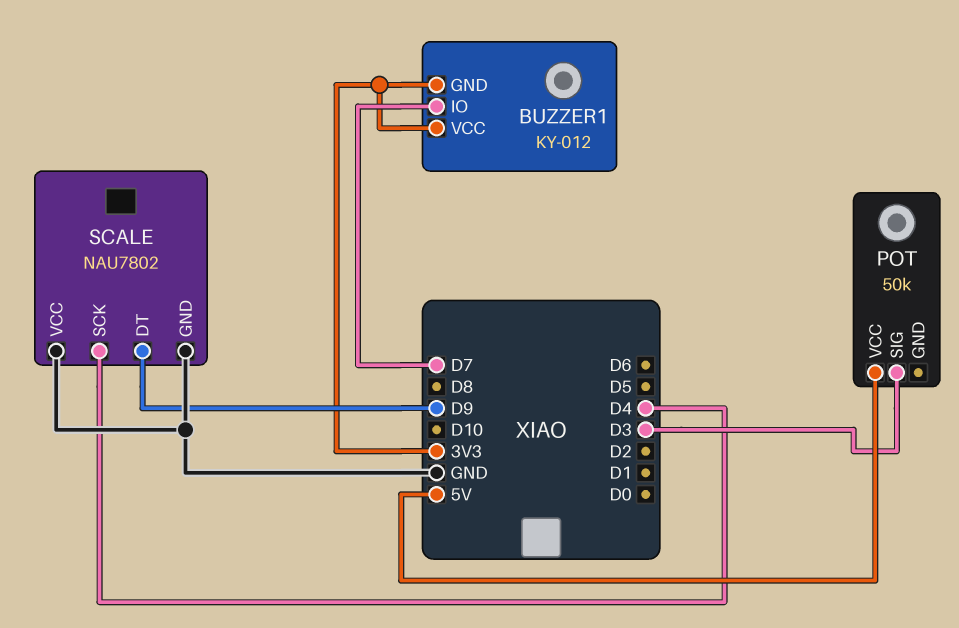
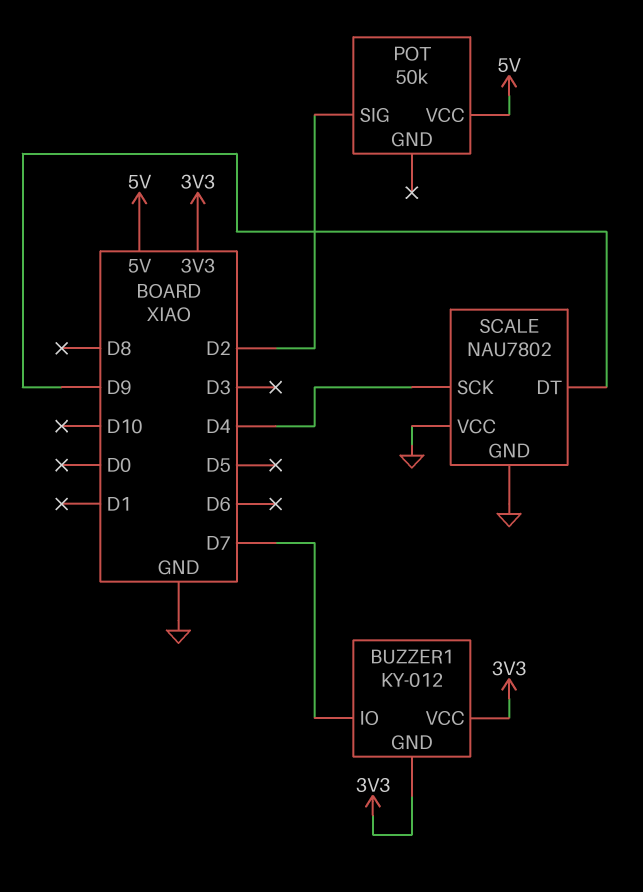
POT pin SIG: D3 -> D2

